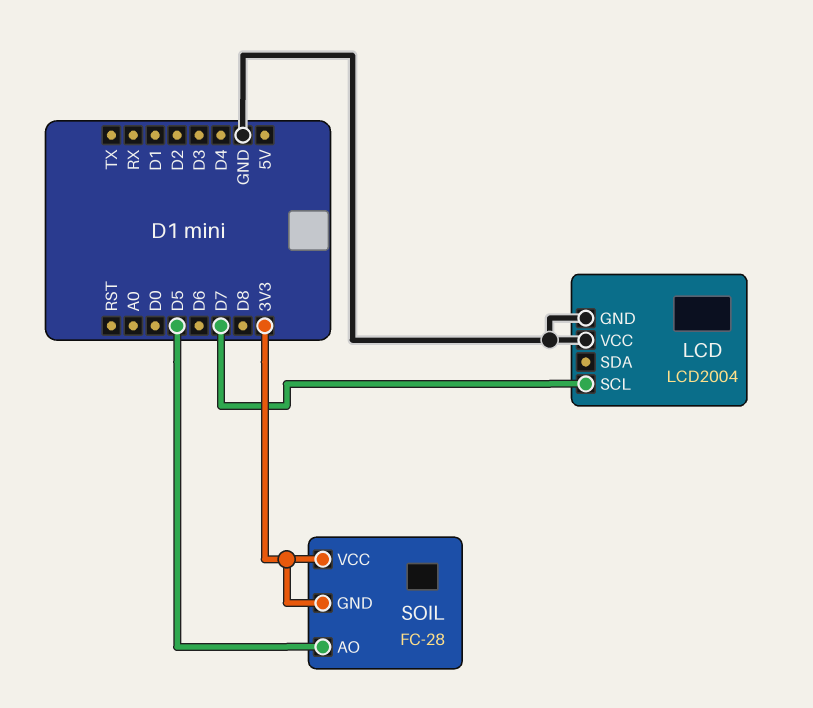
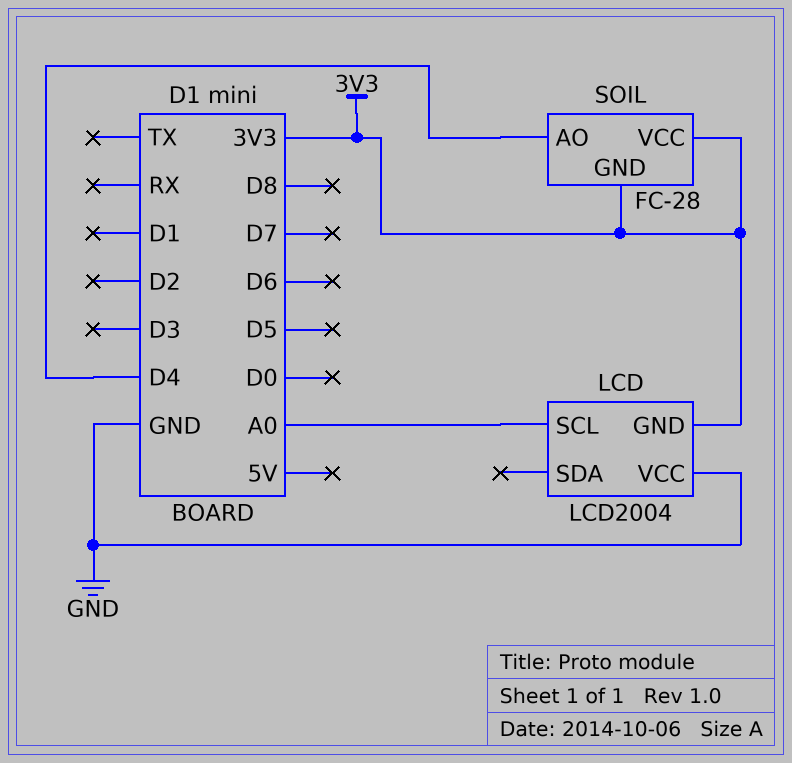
LCD pin GND: GND -> 3V3
LCD pin SCL: D7 -> A0
SOIL pin AO: D5 -> D4

